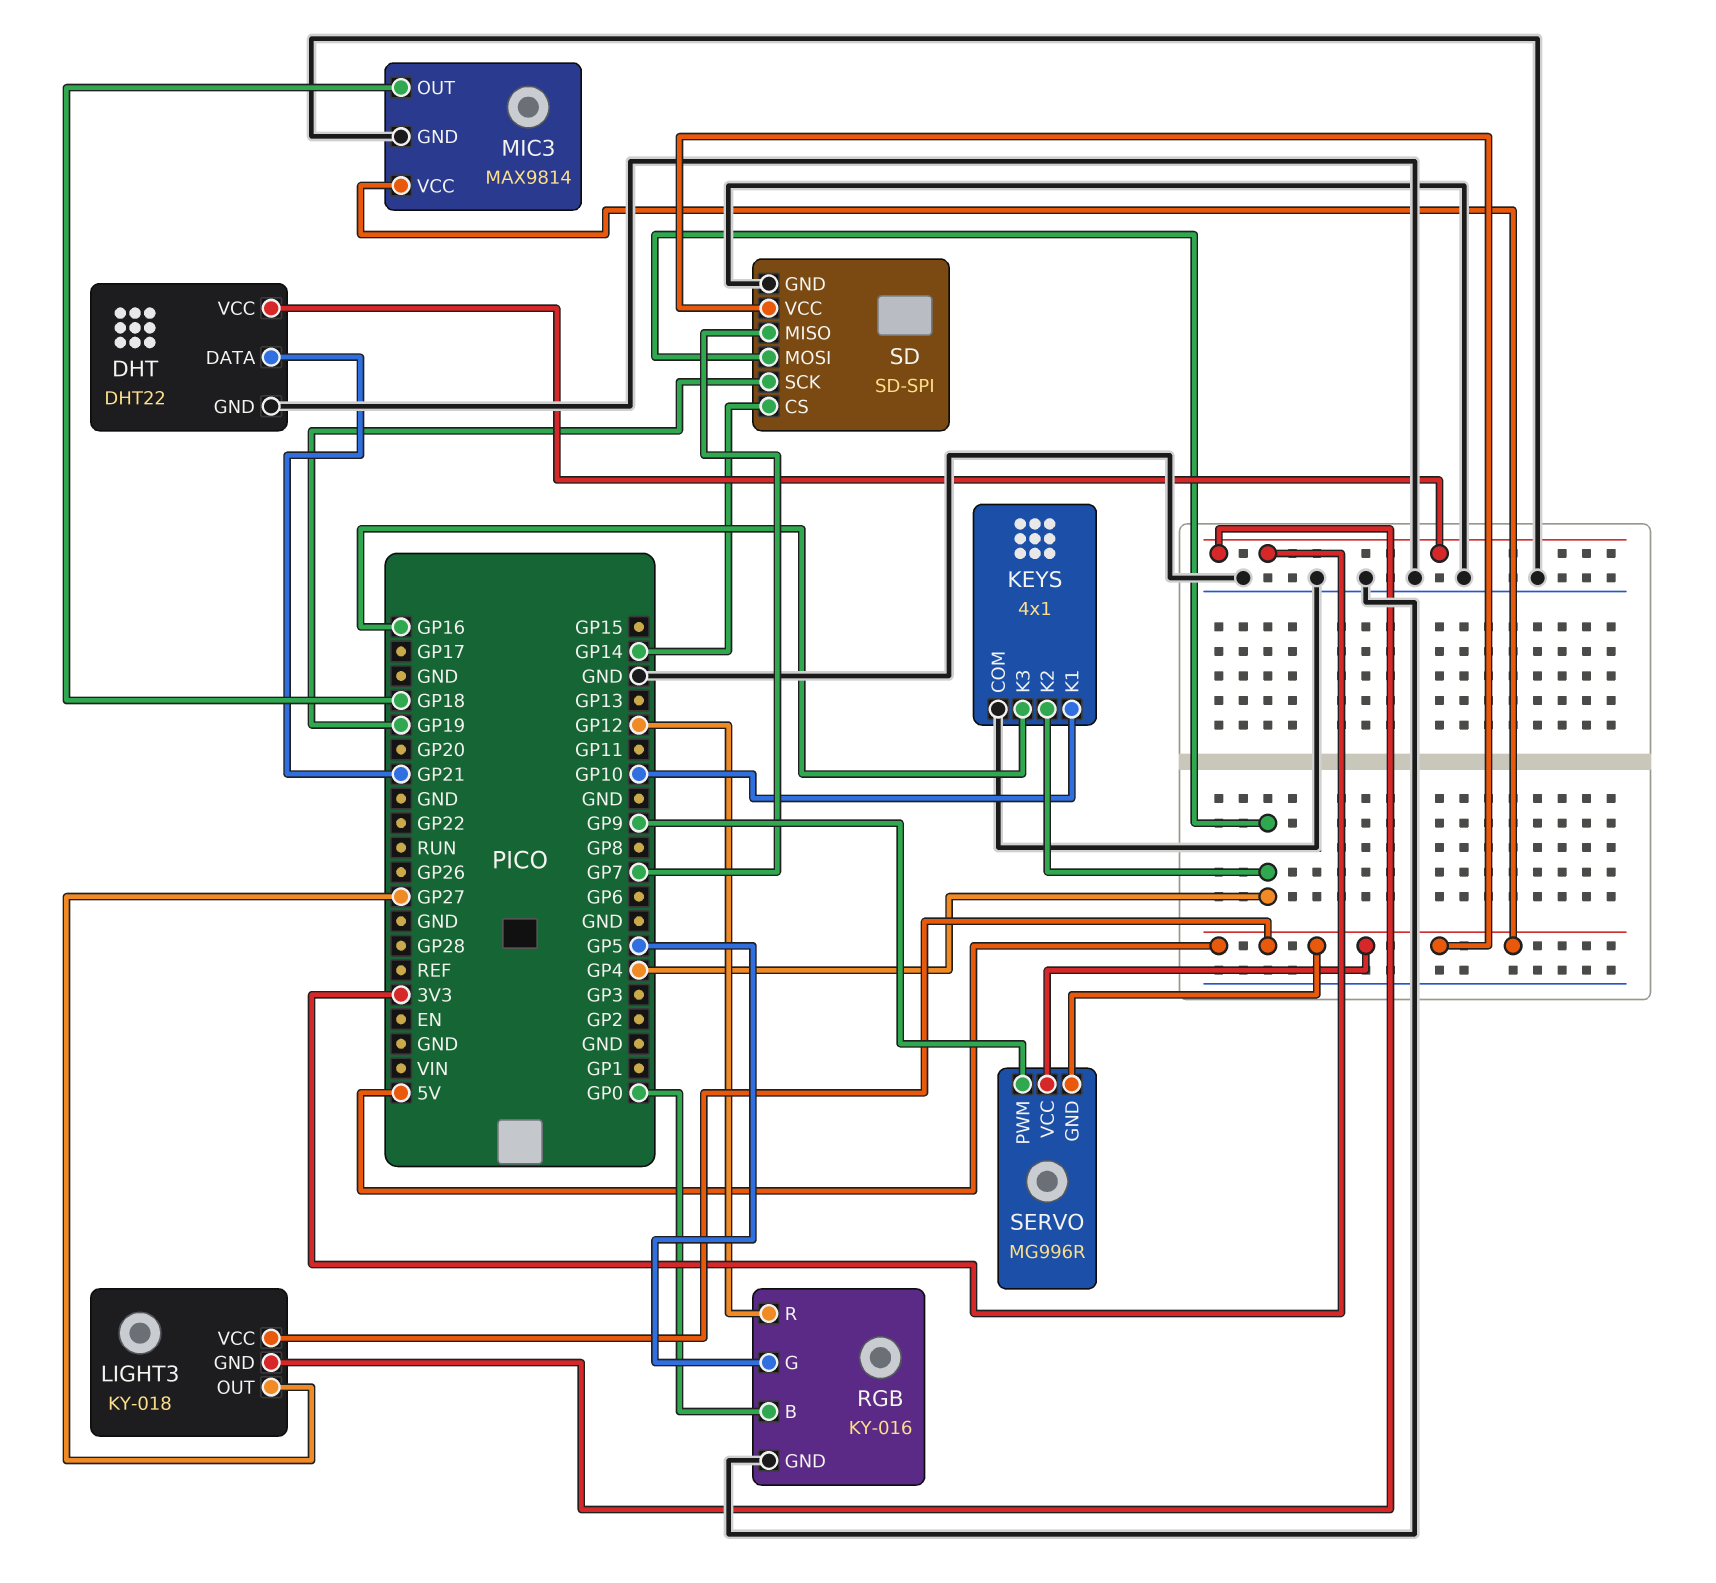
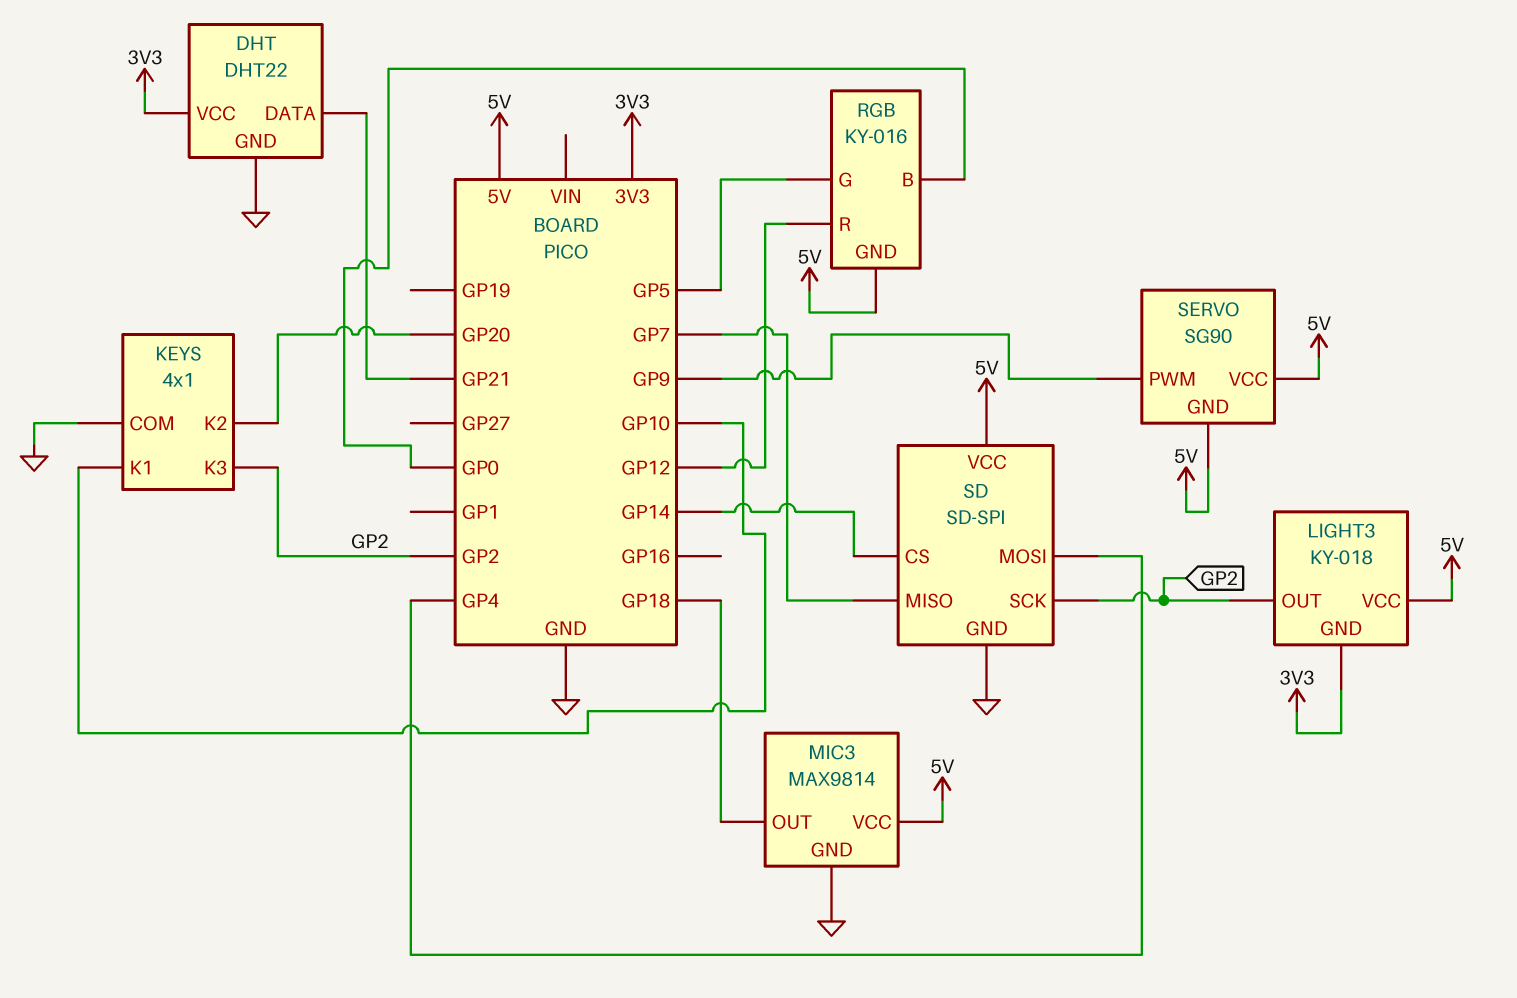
KEYS pin K2: GP4 -> GP20
KEYS pin K3: GP16 -> GP2
LIGHT3 pin OUT: GP27 -> GP2
RGB pin GND: GND -> 5V
SD pin SCK: GP19 -> GP2
SERVO: MG996R -> SG90

